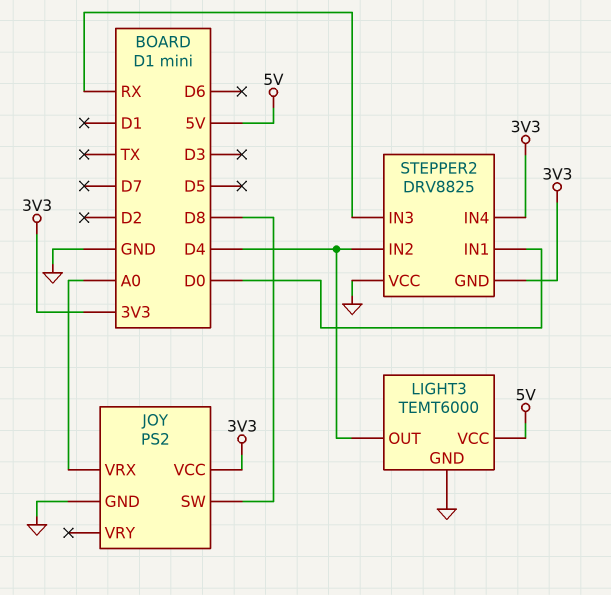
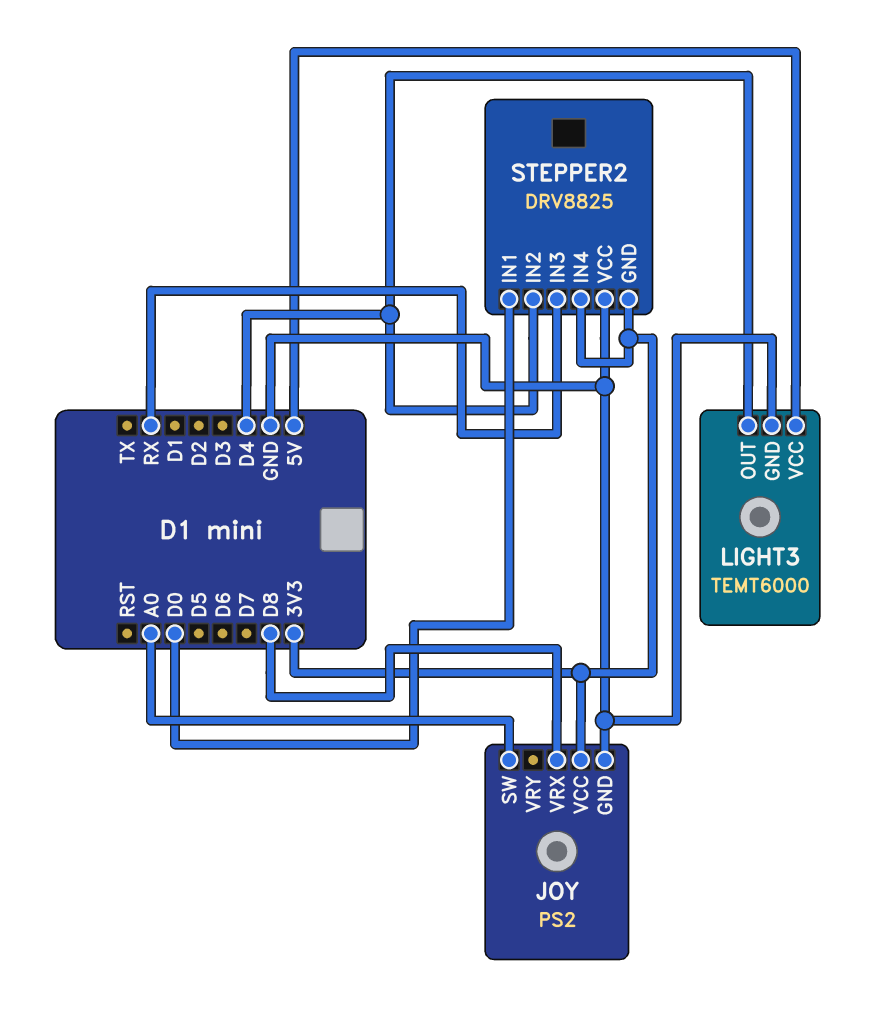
JOY pin SW: D8 -> A0
JOY pin VRX: A0 -> D8

